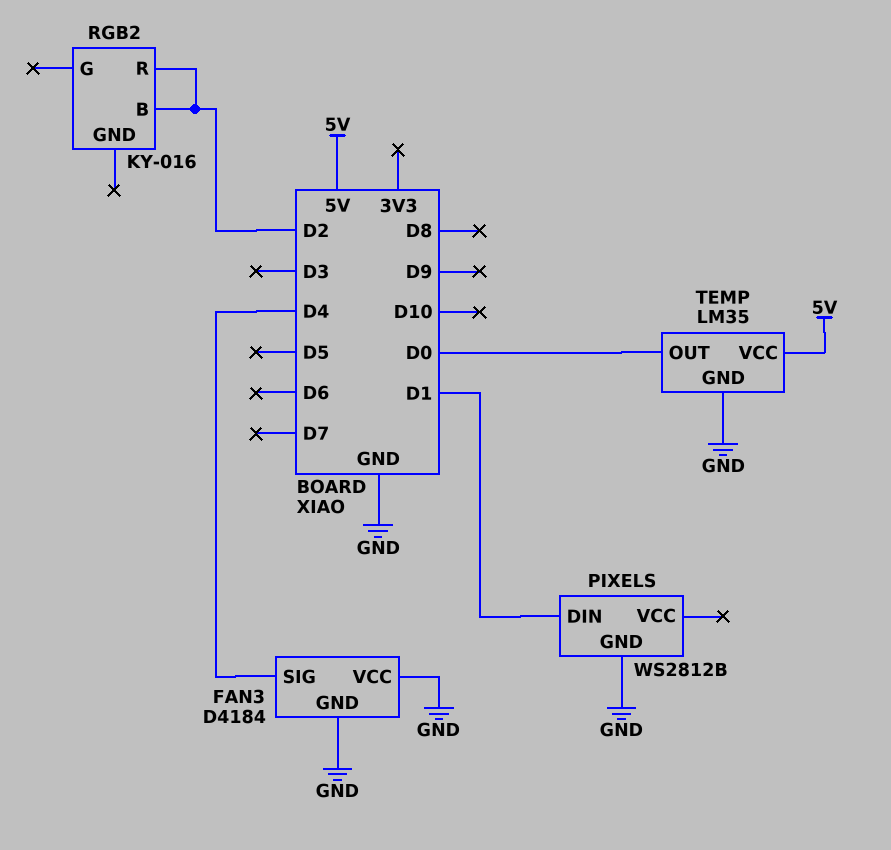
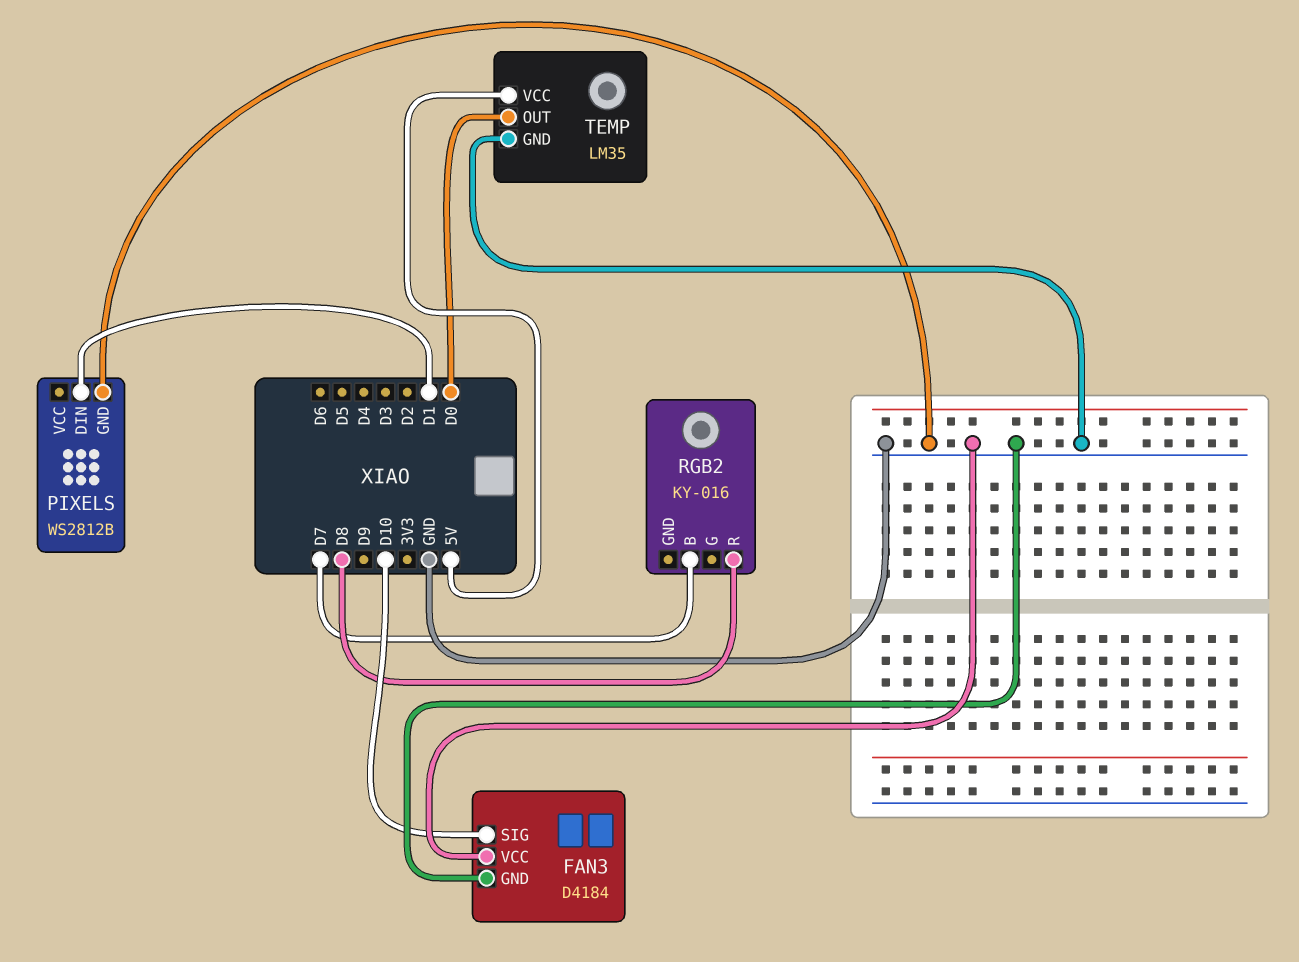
FAN3 pin SIG: D4 -> D10
RGB2 pin B: D2 -> D7
RGB2 pin R: D2 -> D8

